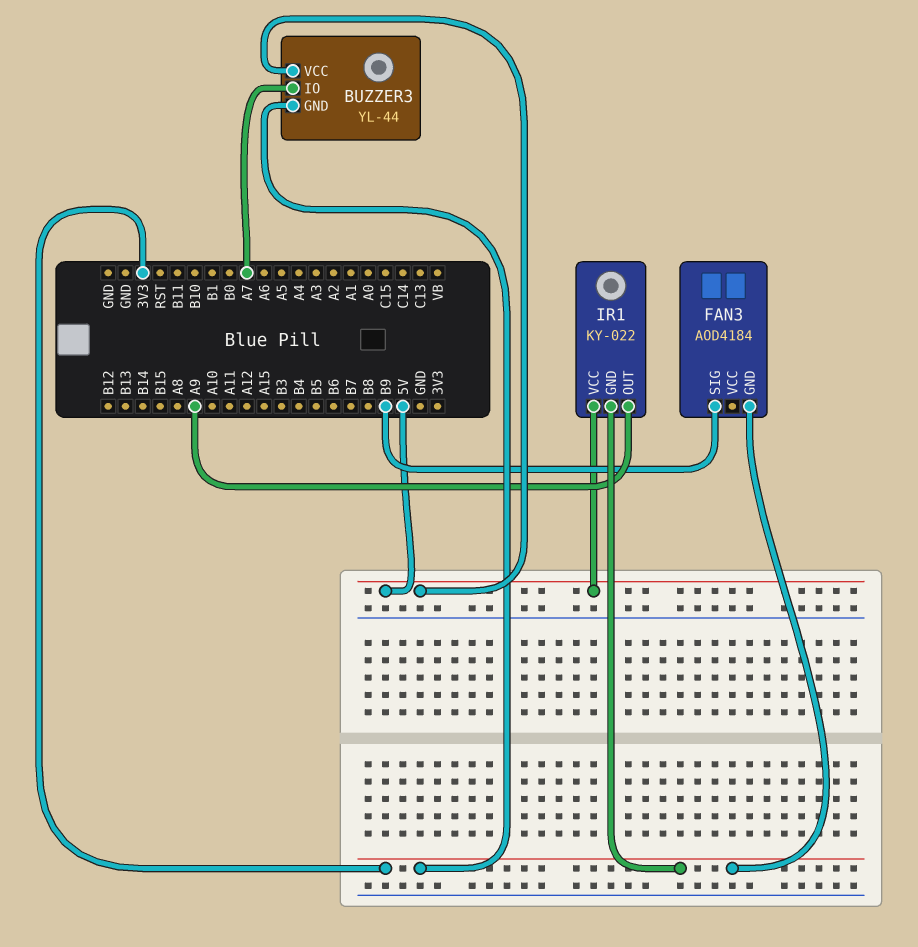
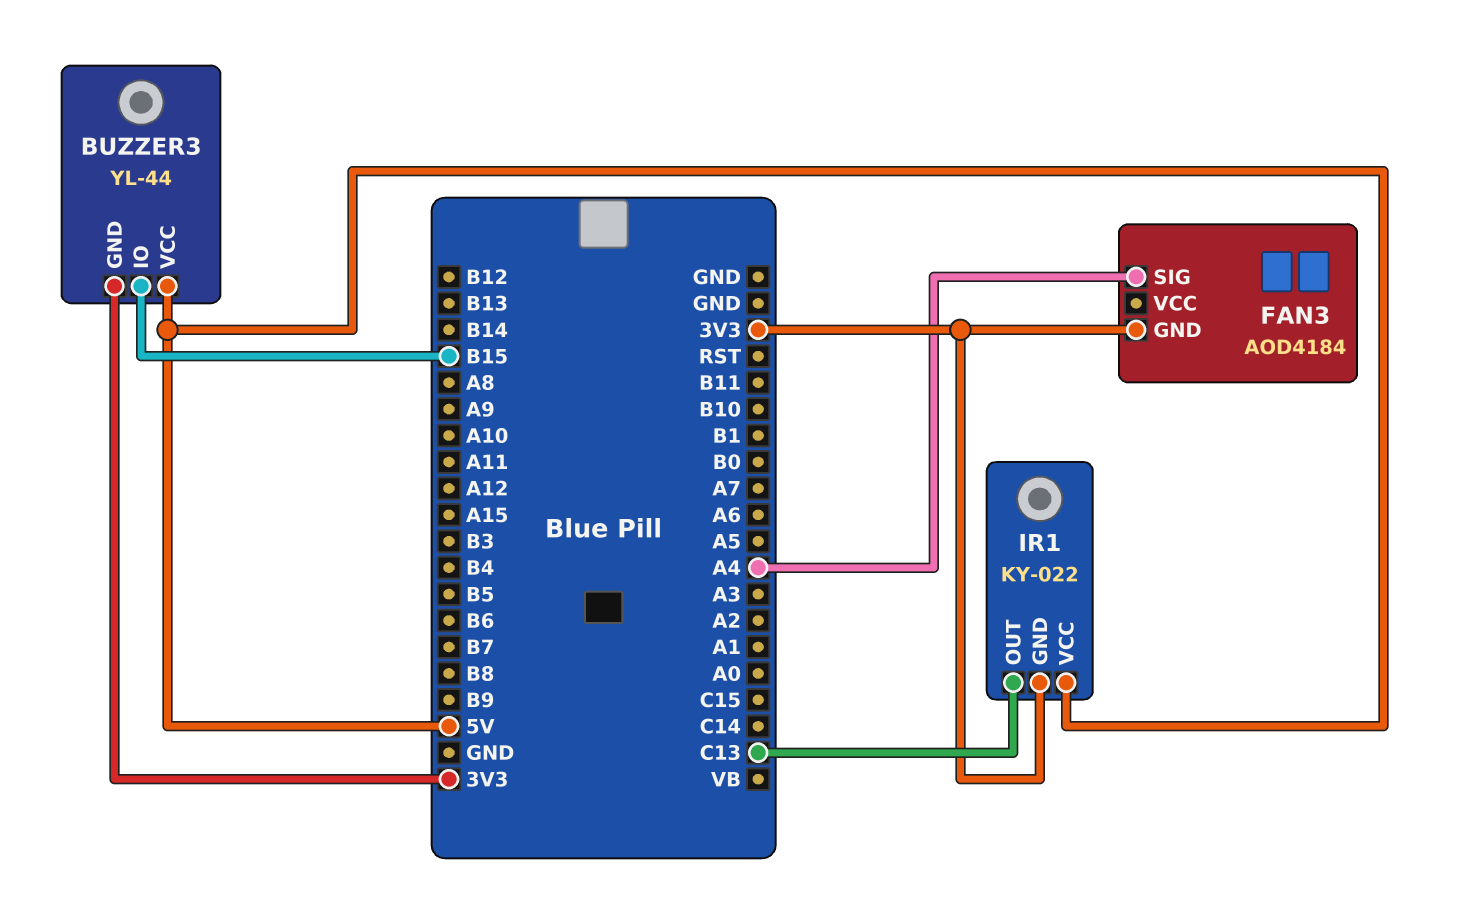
BUZZER3 pin IO: A7 -> B15
FAN3 pin SIG: B9 -> A4
IR1 pin OUT: A9 -> C13

